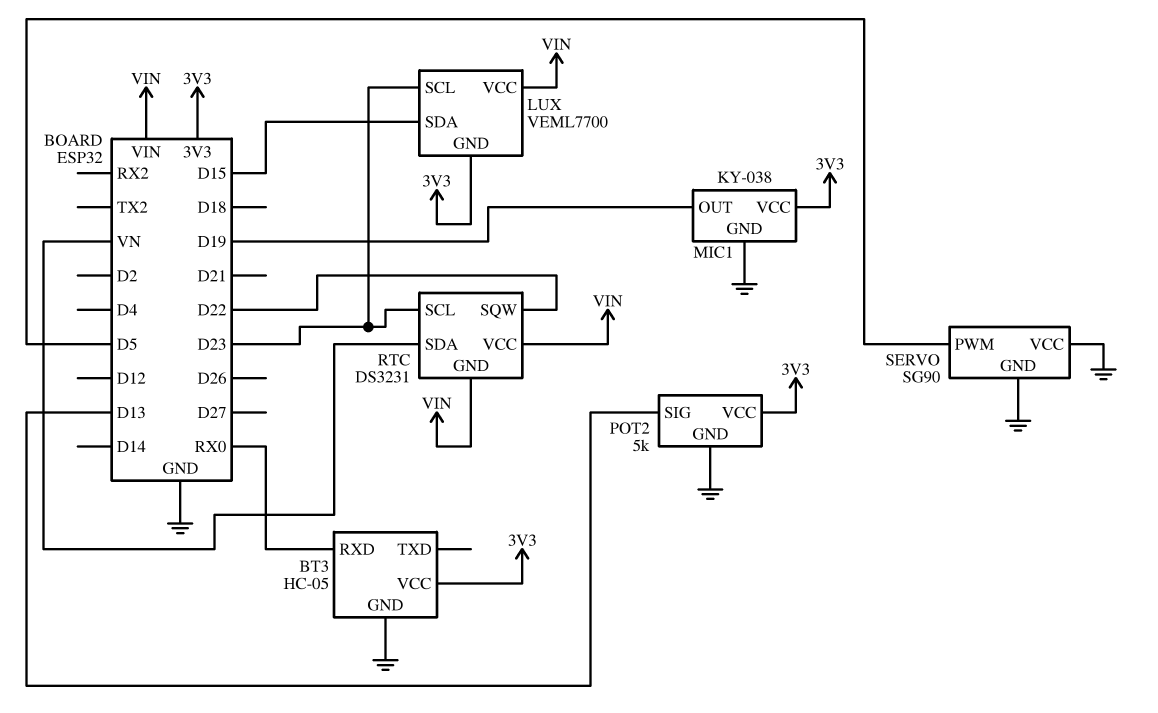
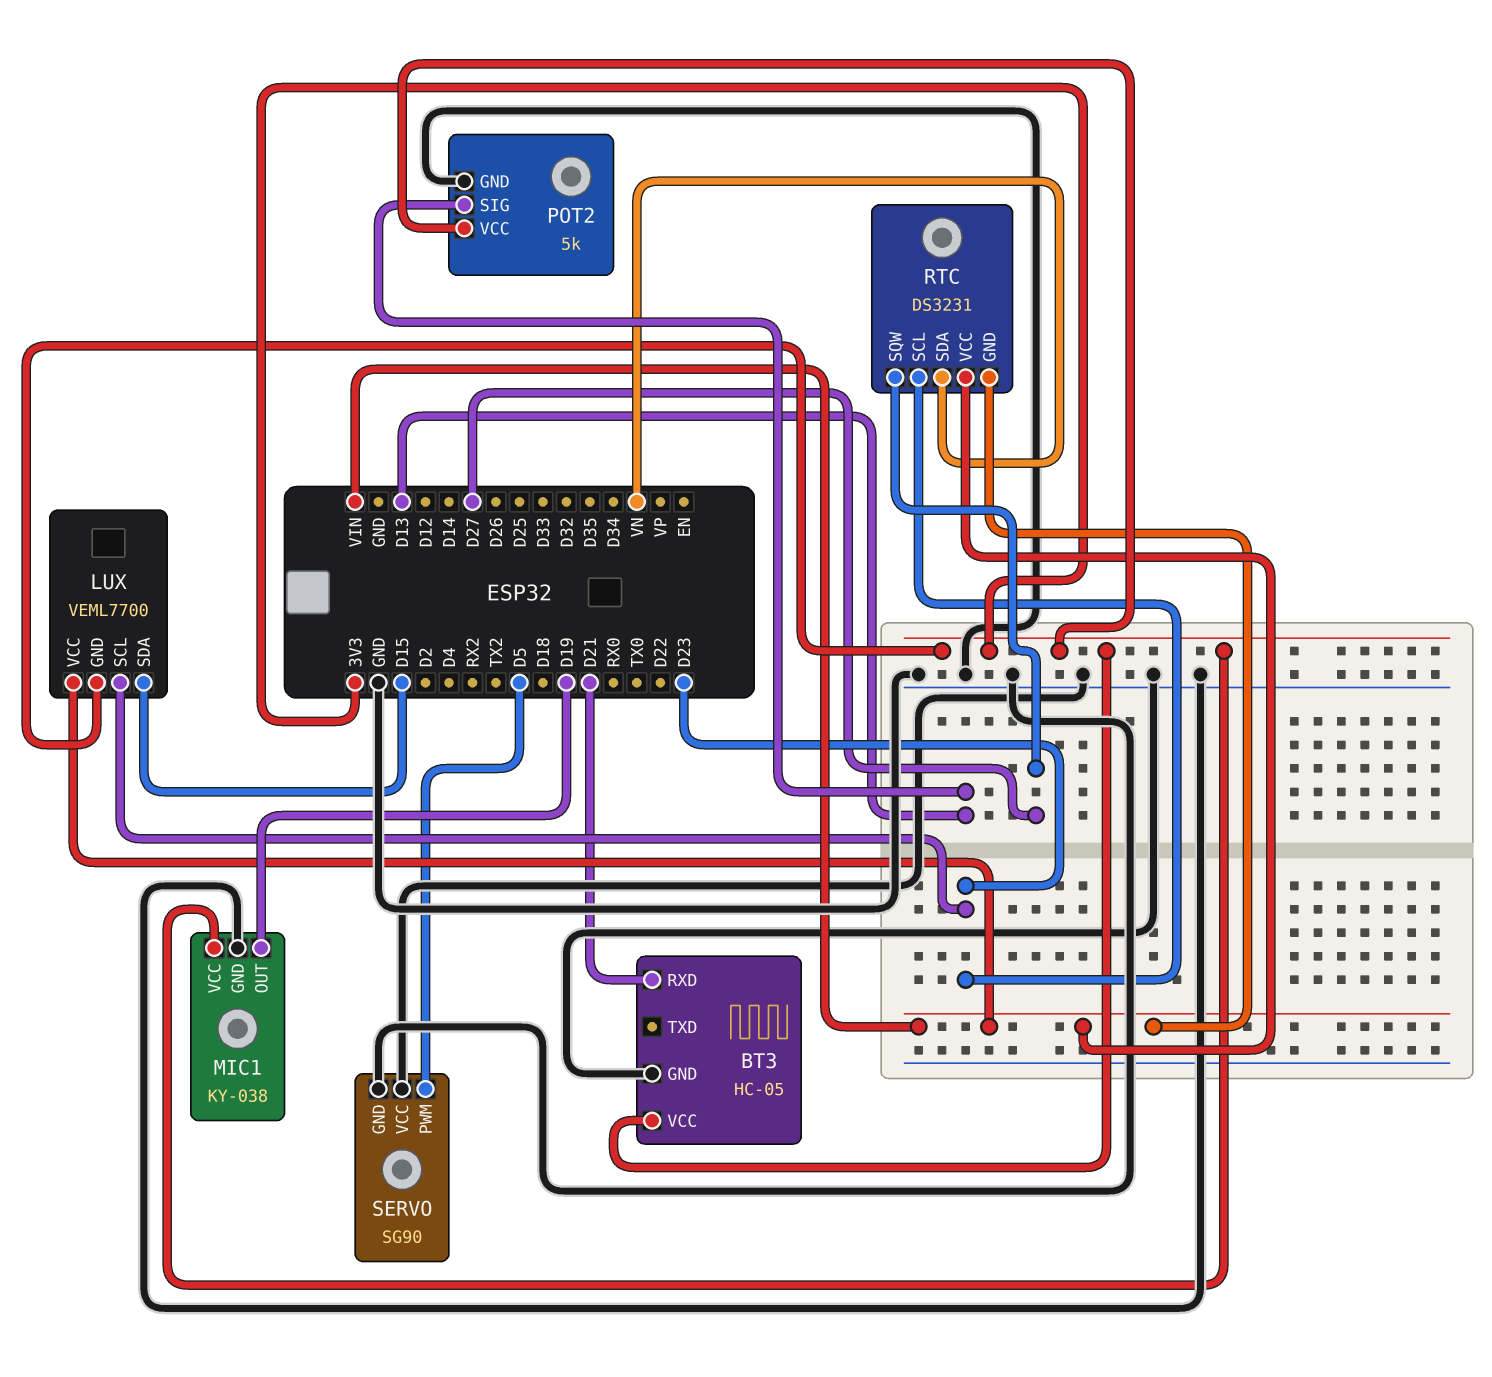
BT3 pin RXD: RX0 -> D21
RTC pin SQW: D22 -> D27

